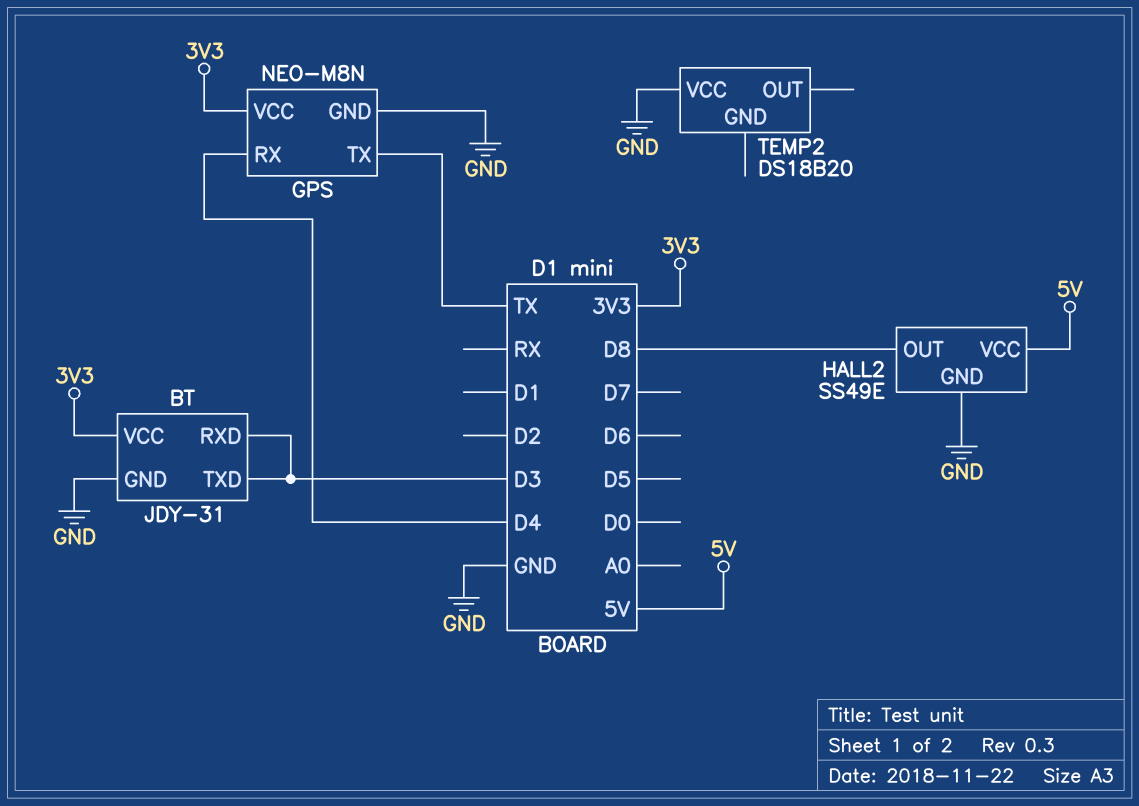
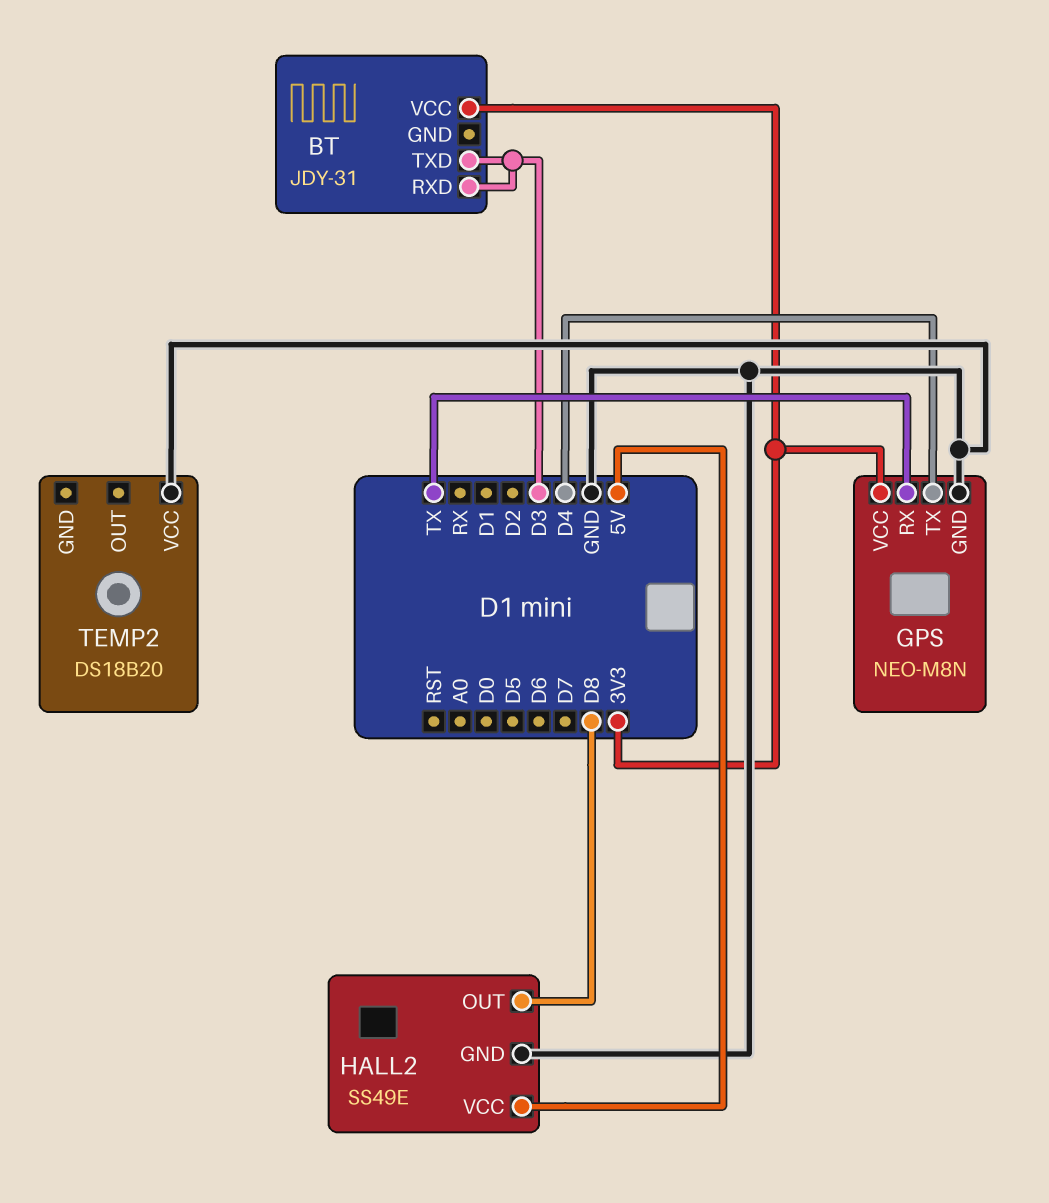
BT pin GND: GND -> none
GPS pin RX: D4 -> TX
GPS pin TX: TX -> D4

